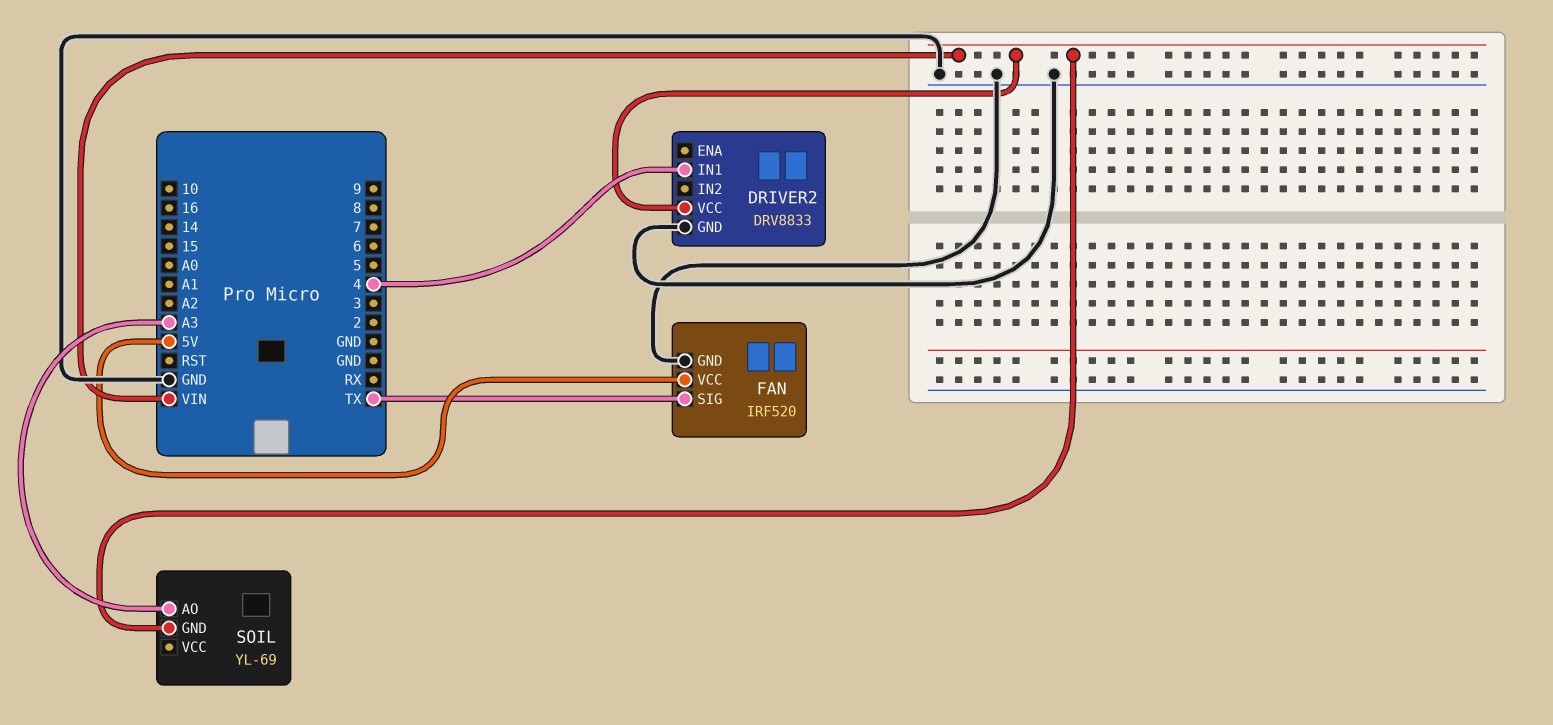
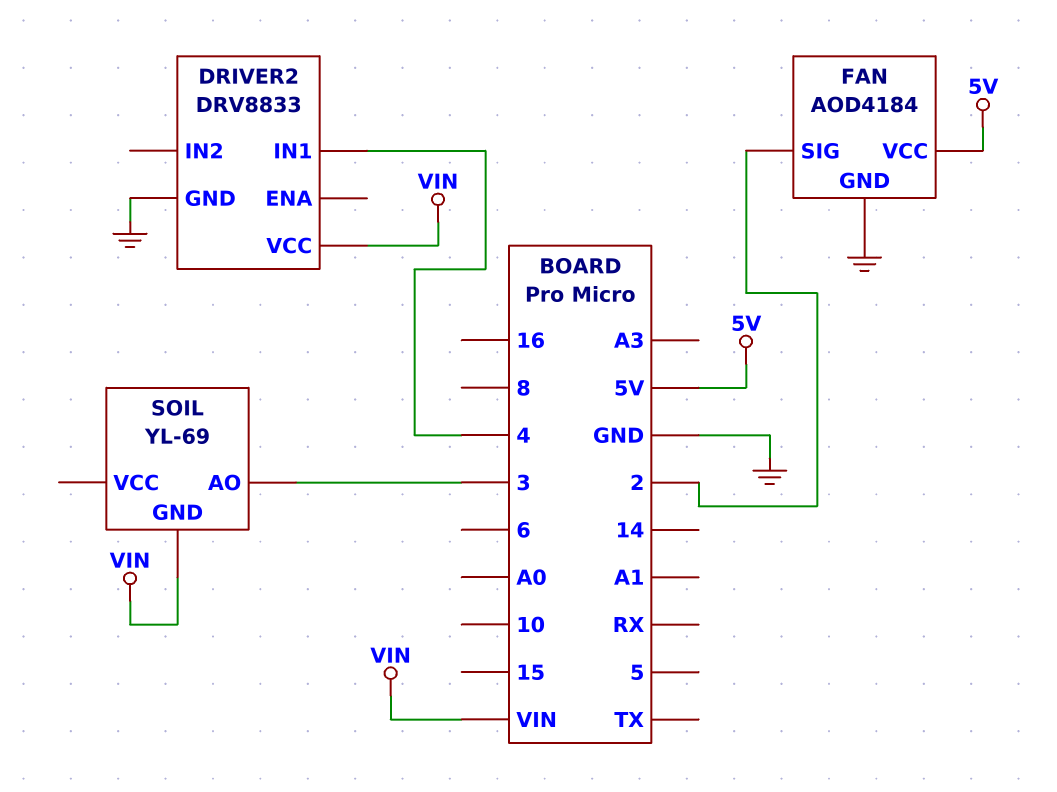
FAN: IRF520 -> AOD4184
FAN pin SIG: TX -> 2
SOIL pin AO: A3 -> 3

